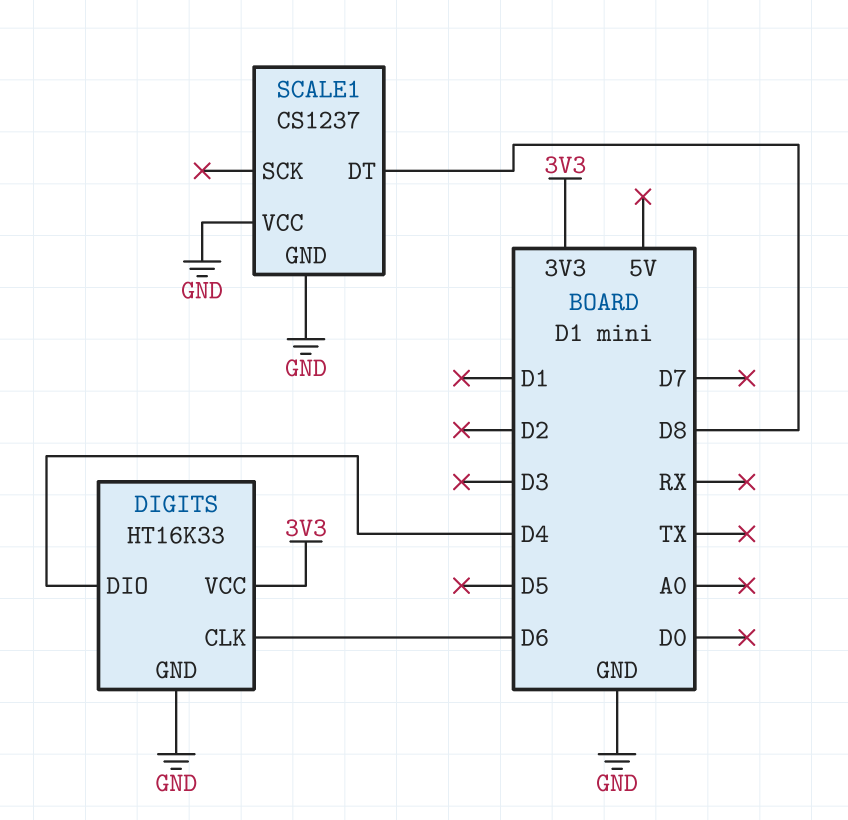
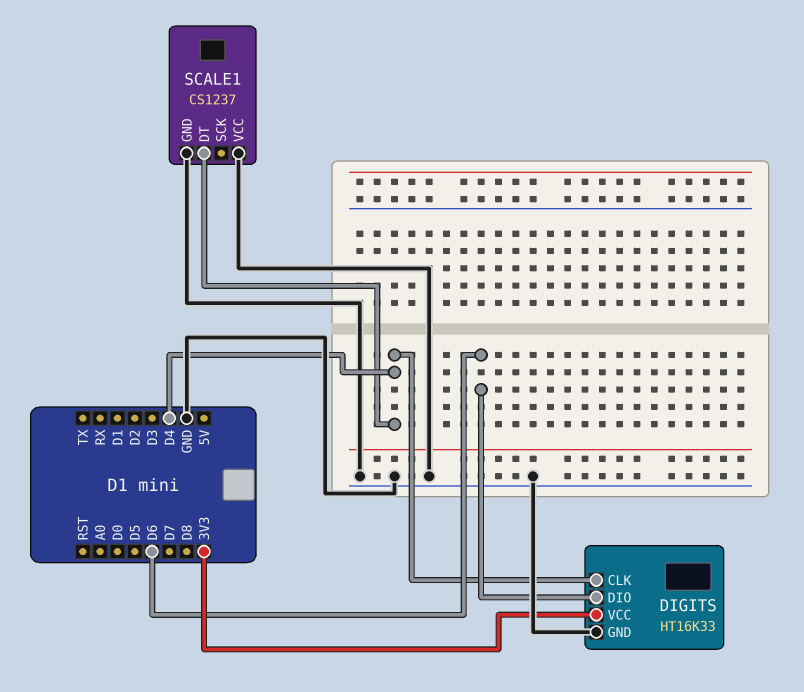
DIGITS pin CLK: D6 -> D4
DIGITS pin DIO: D4 -> D6
SCALE1 pin DT: D8 -> D4

